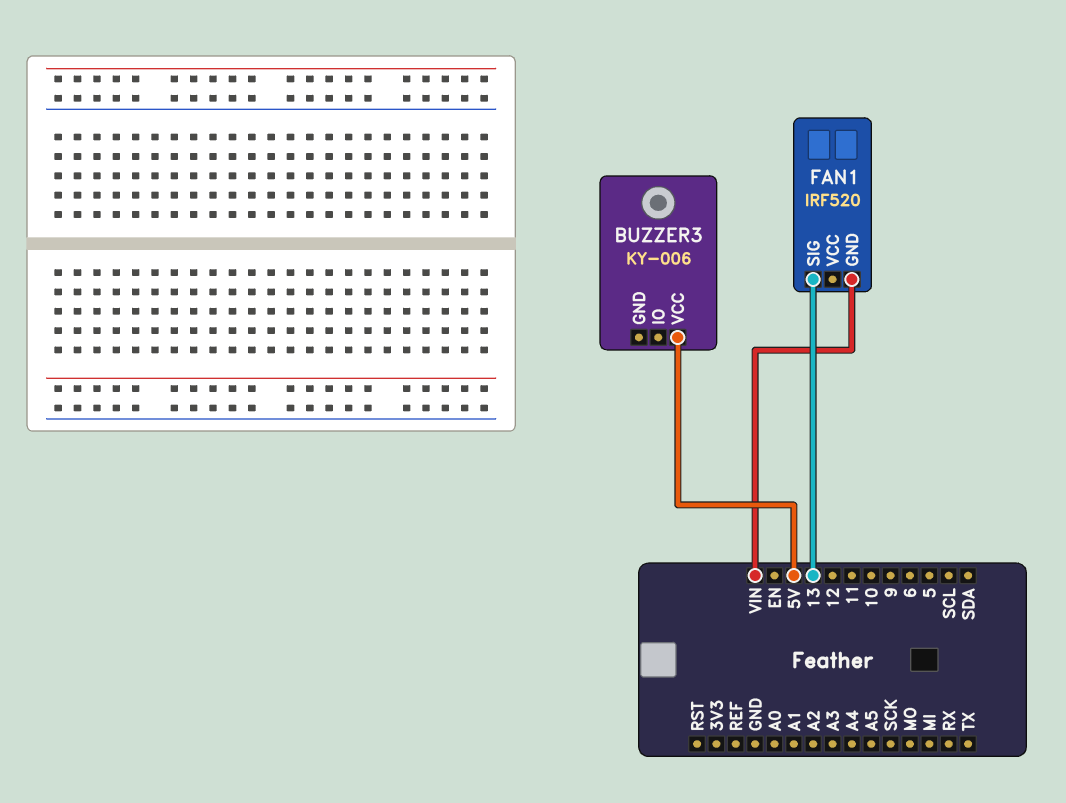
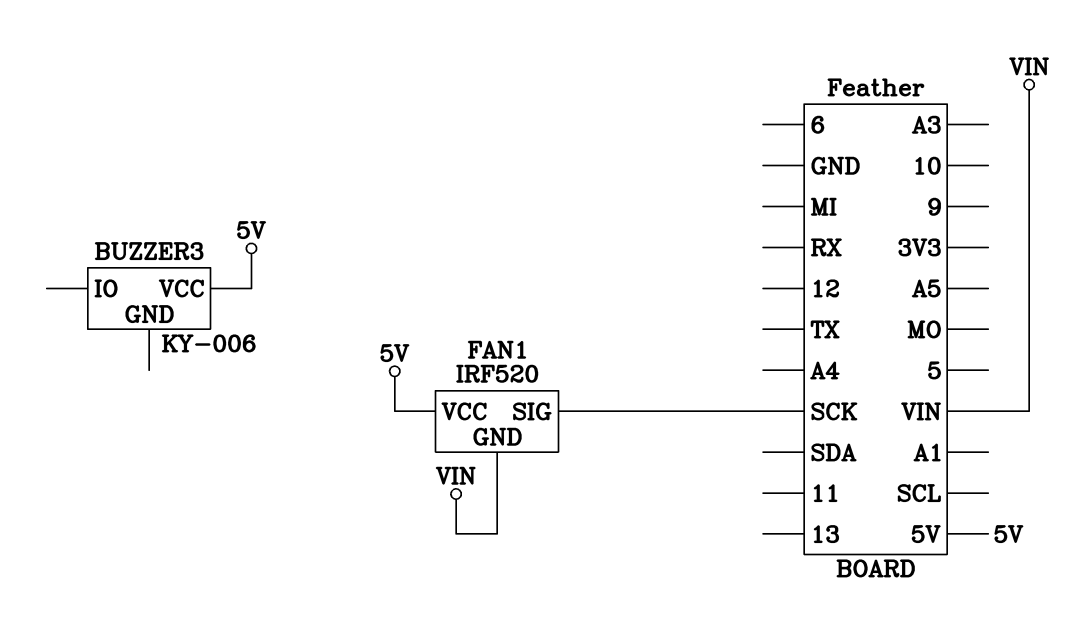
FAN1 pin SIG: 13 -> SCK
FAN1 pin VCC: none -> 5V

